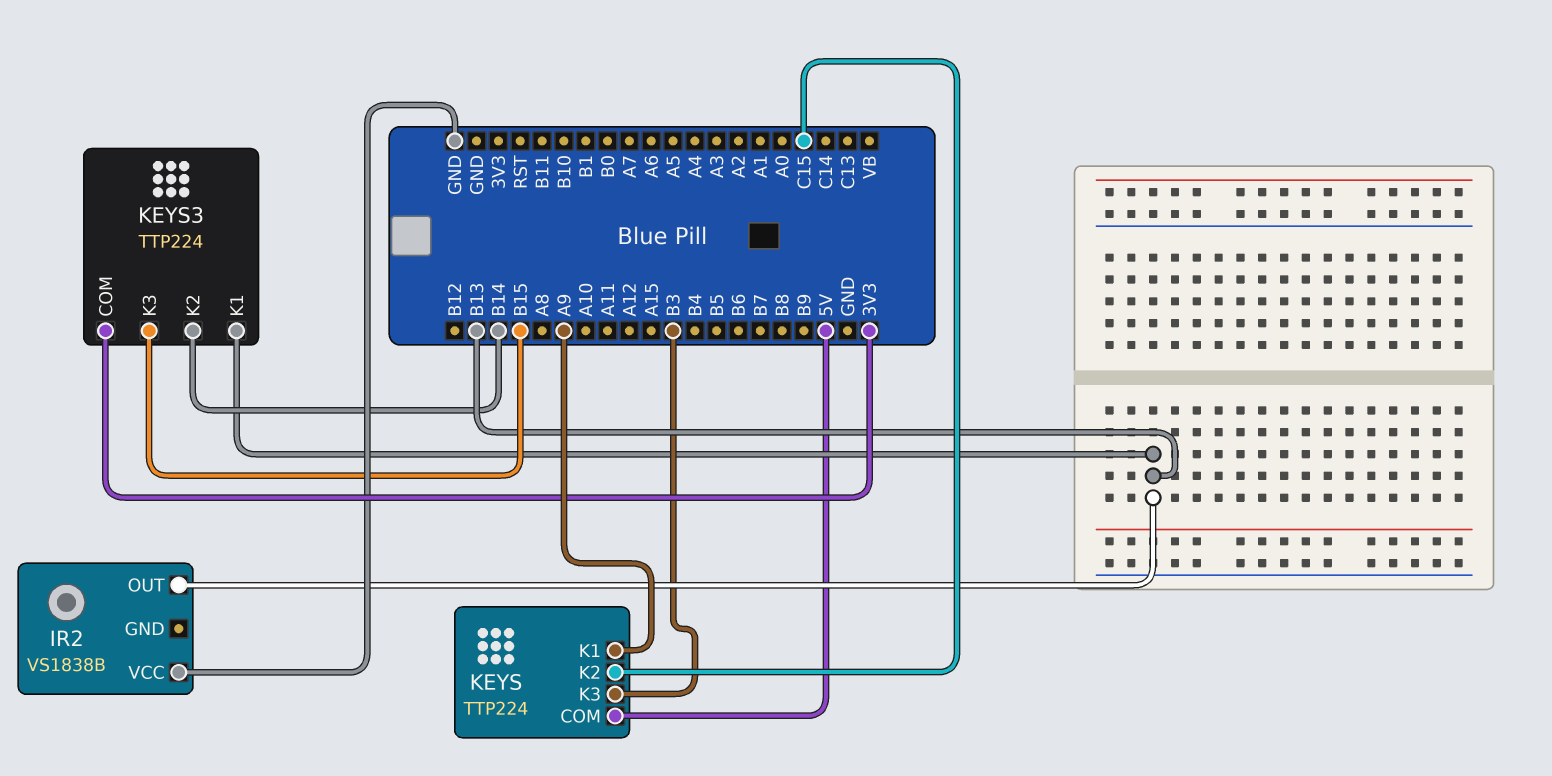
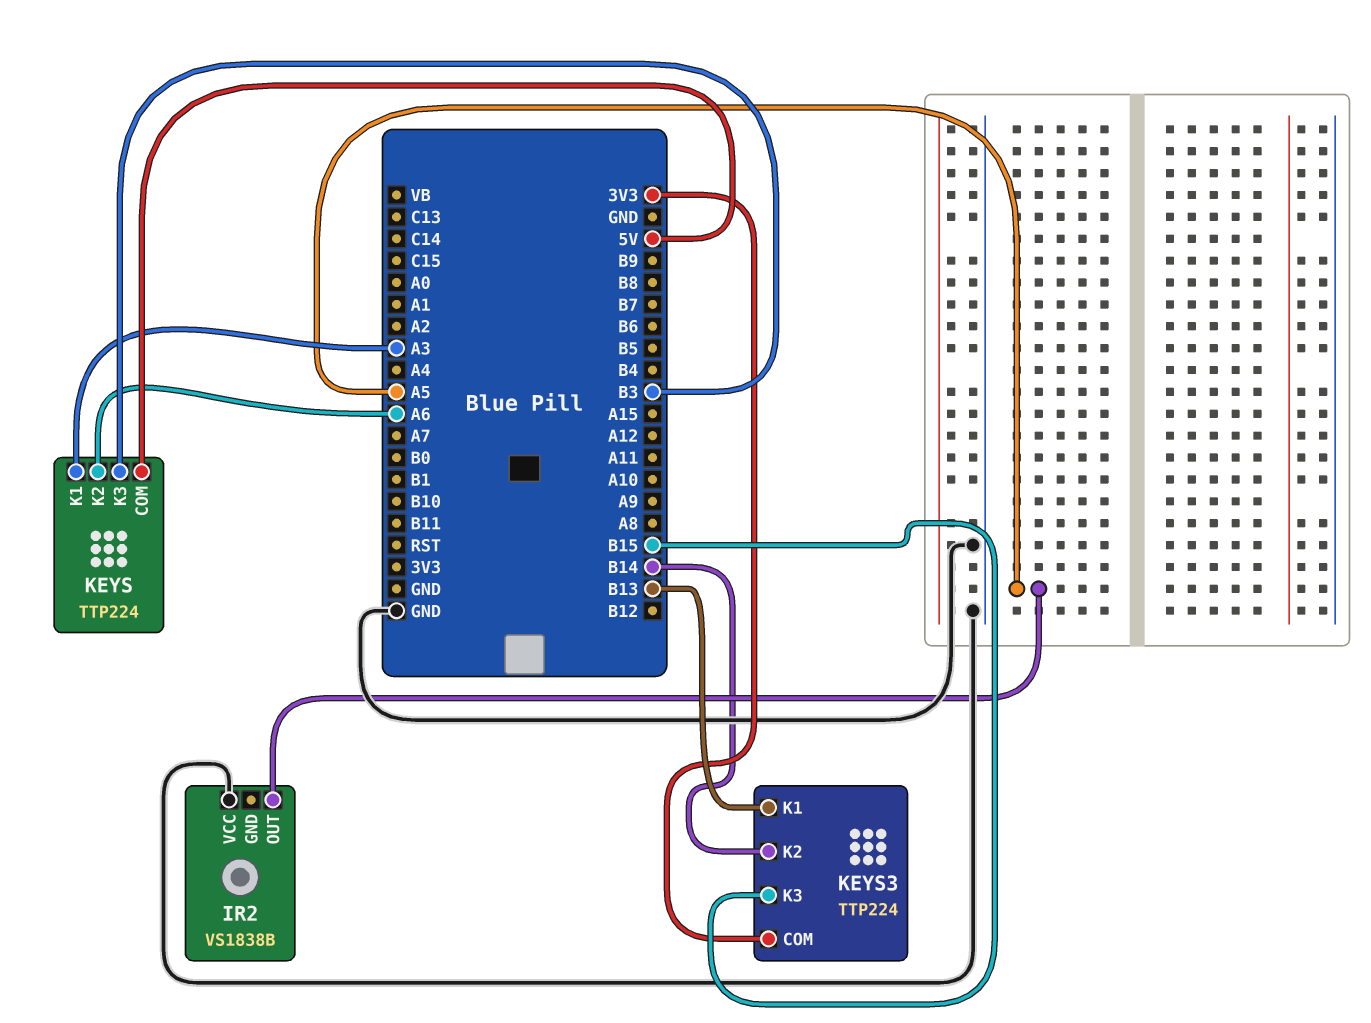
IR2 pin OUT: B13 -> A5
KEYS pin K1: A9 -> A3
KEYS pin K2: C15 -> A6

